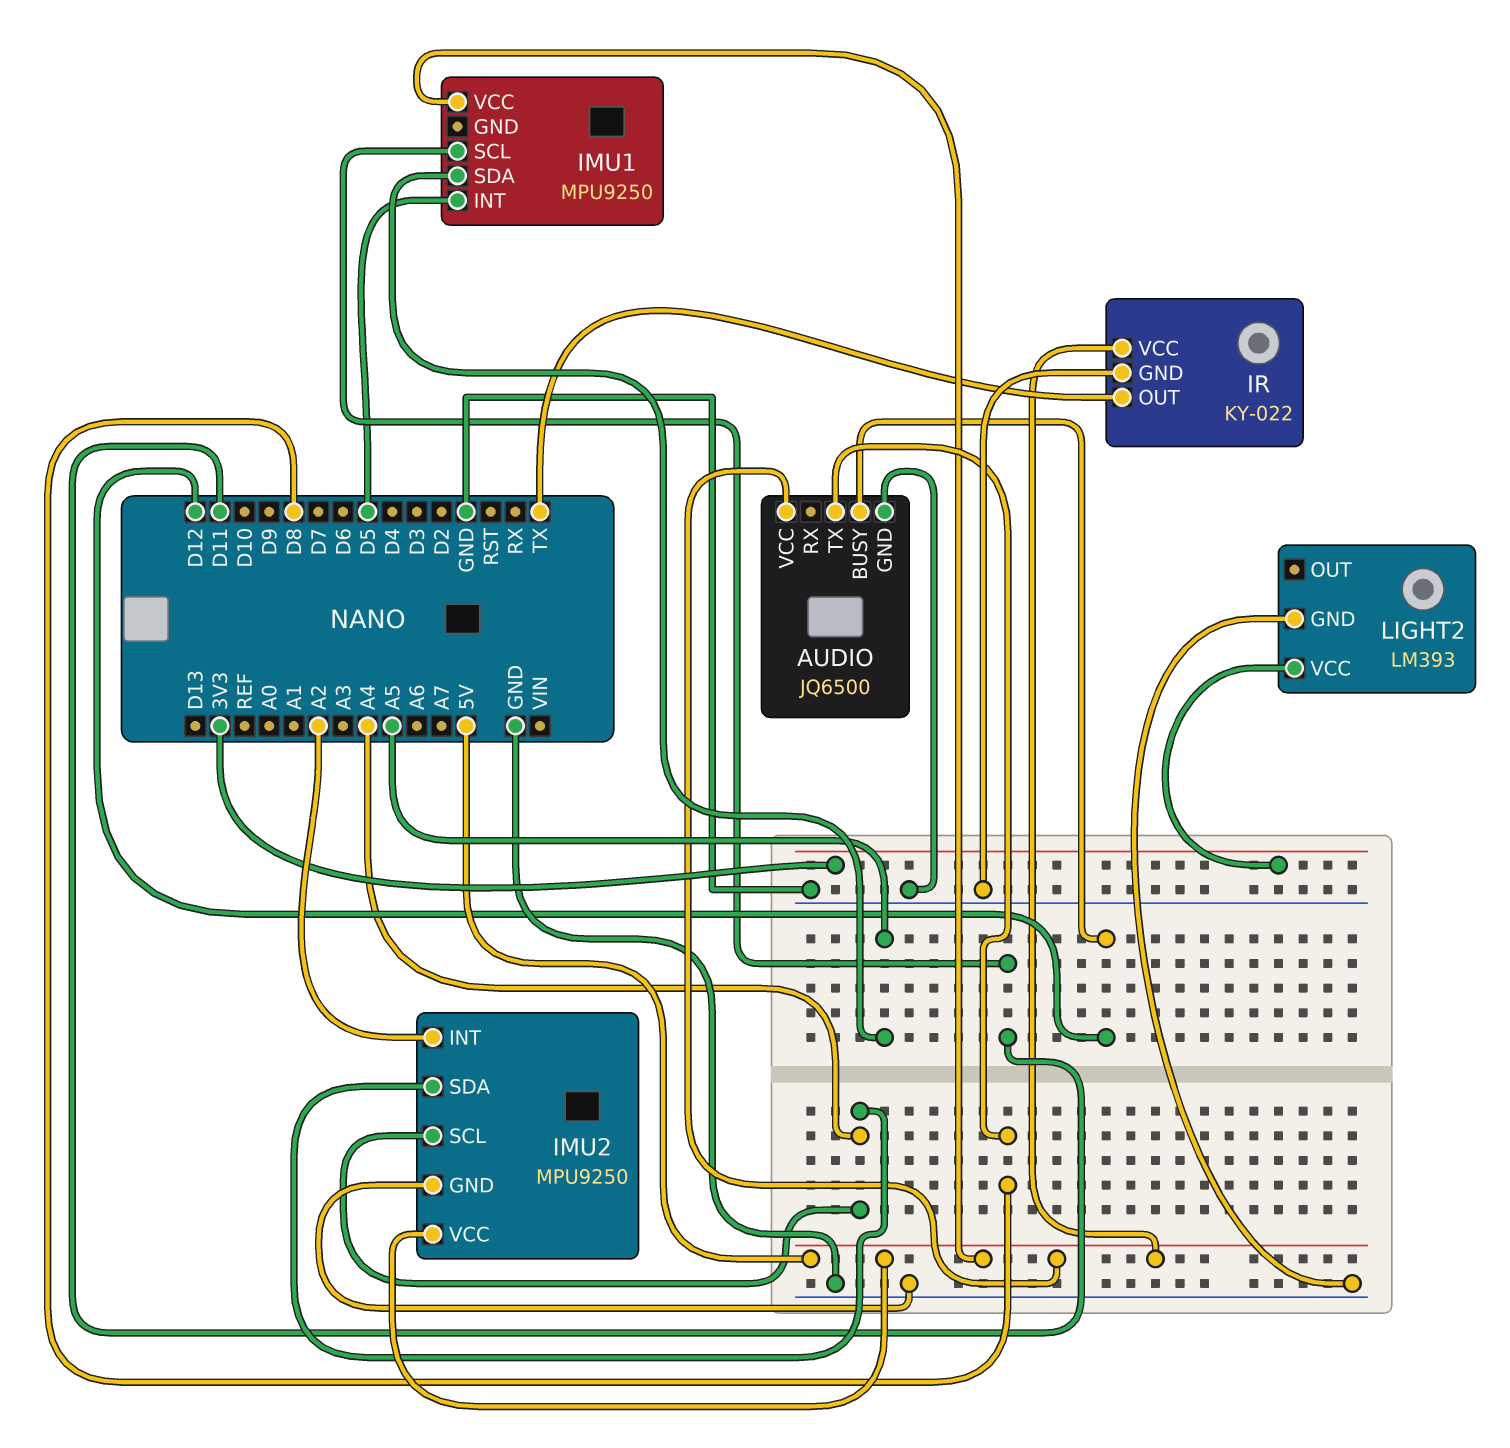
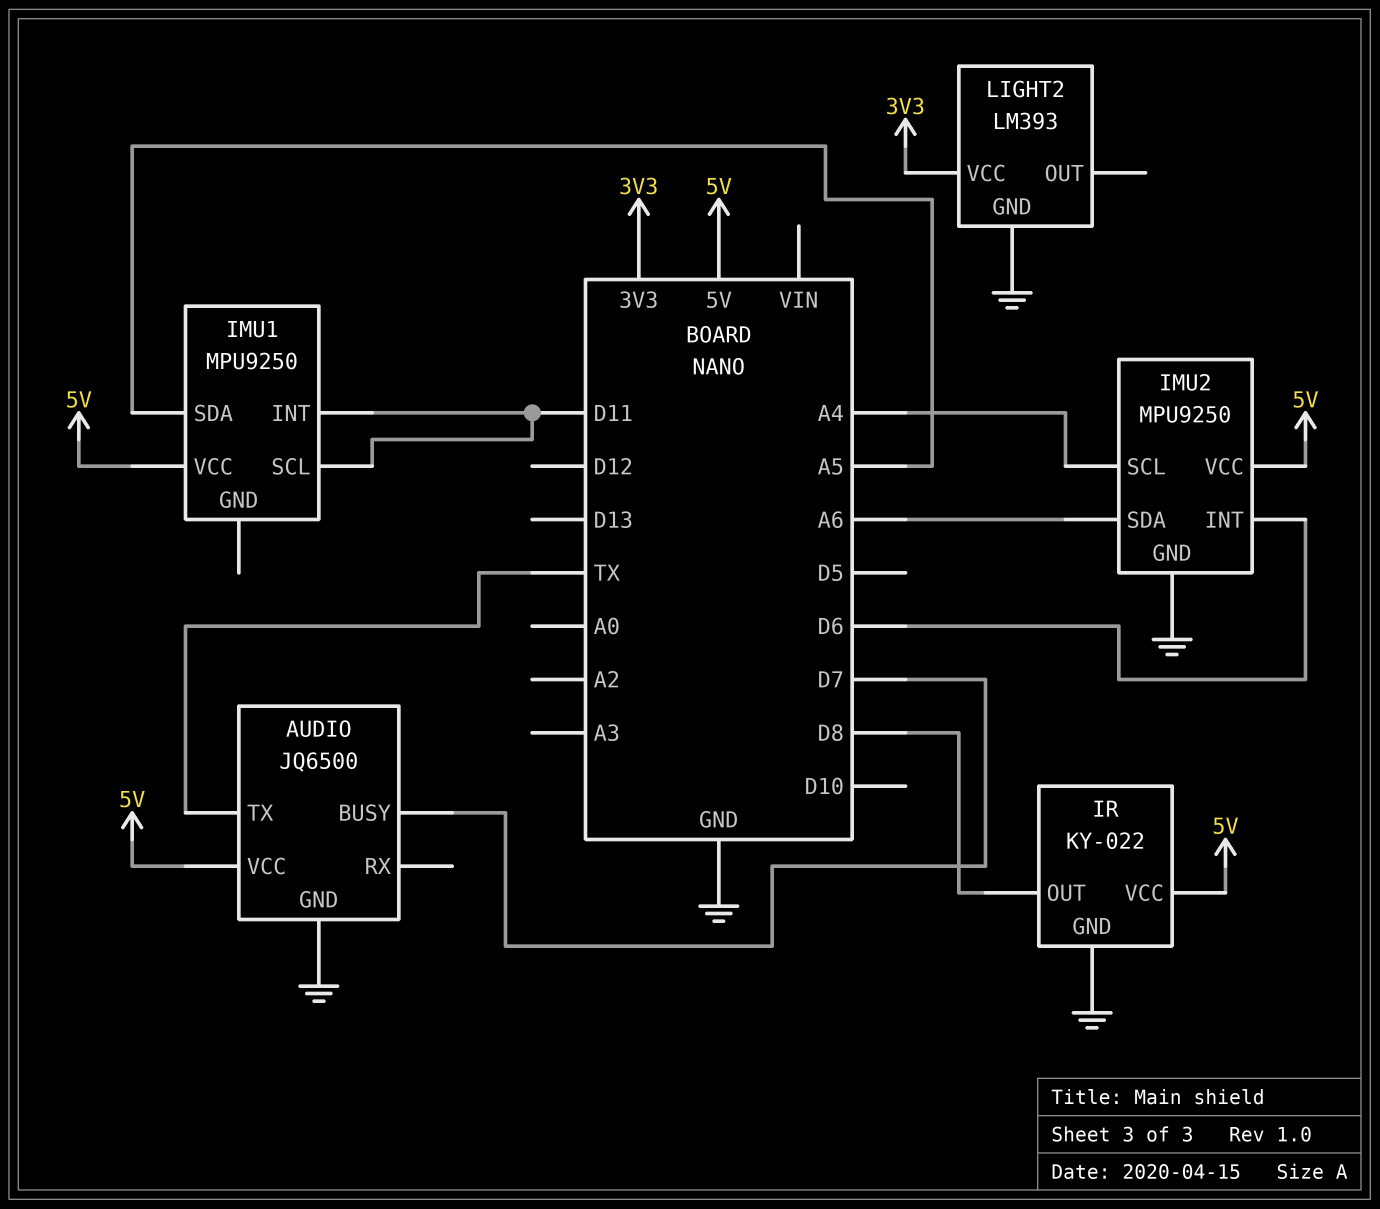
AUDIO pin BUSY: D12 -> D7
AUDIO pin TX: D8 -> TX
IMU1 pin INT: D5 -> D11
IMU2 pin INT: A2 -> D6
IMU2 pin SDA: A4 -> A6
IR pin OUT: TX -> D8

